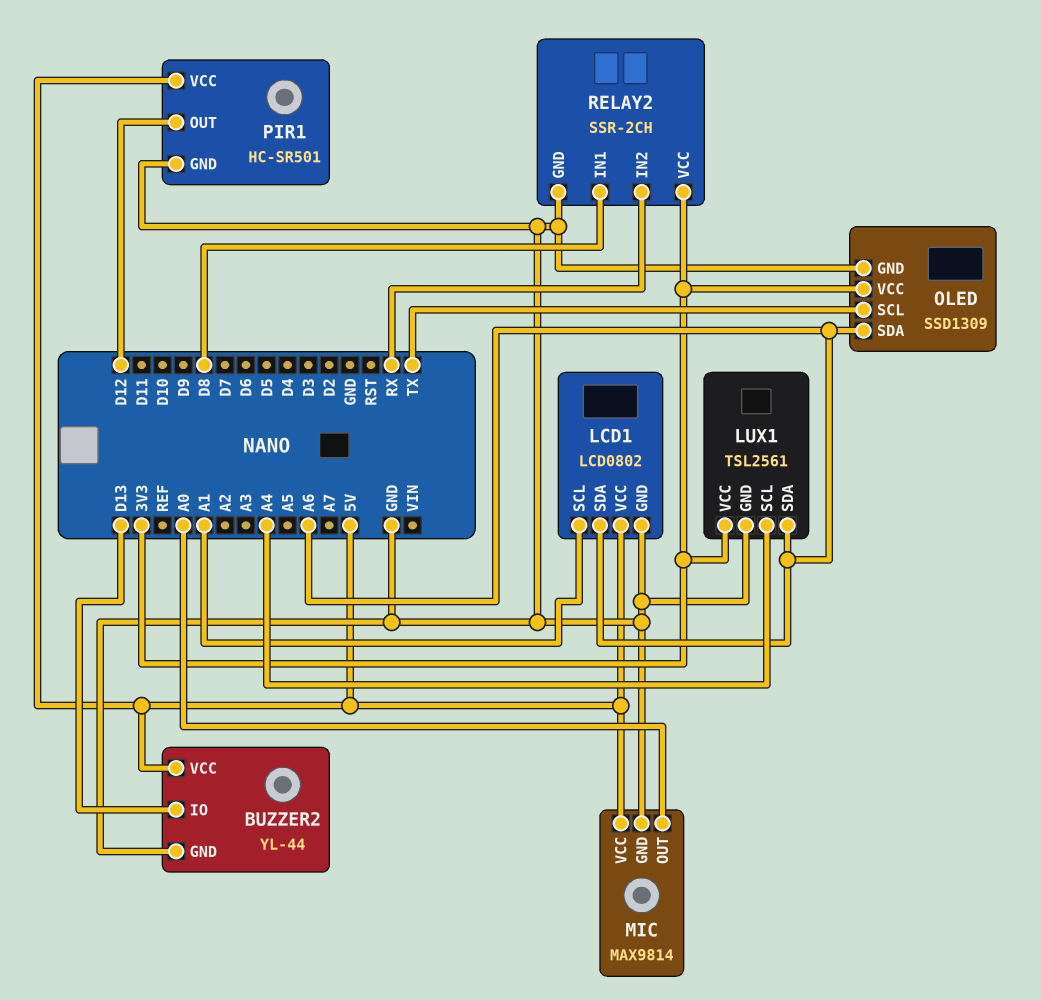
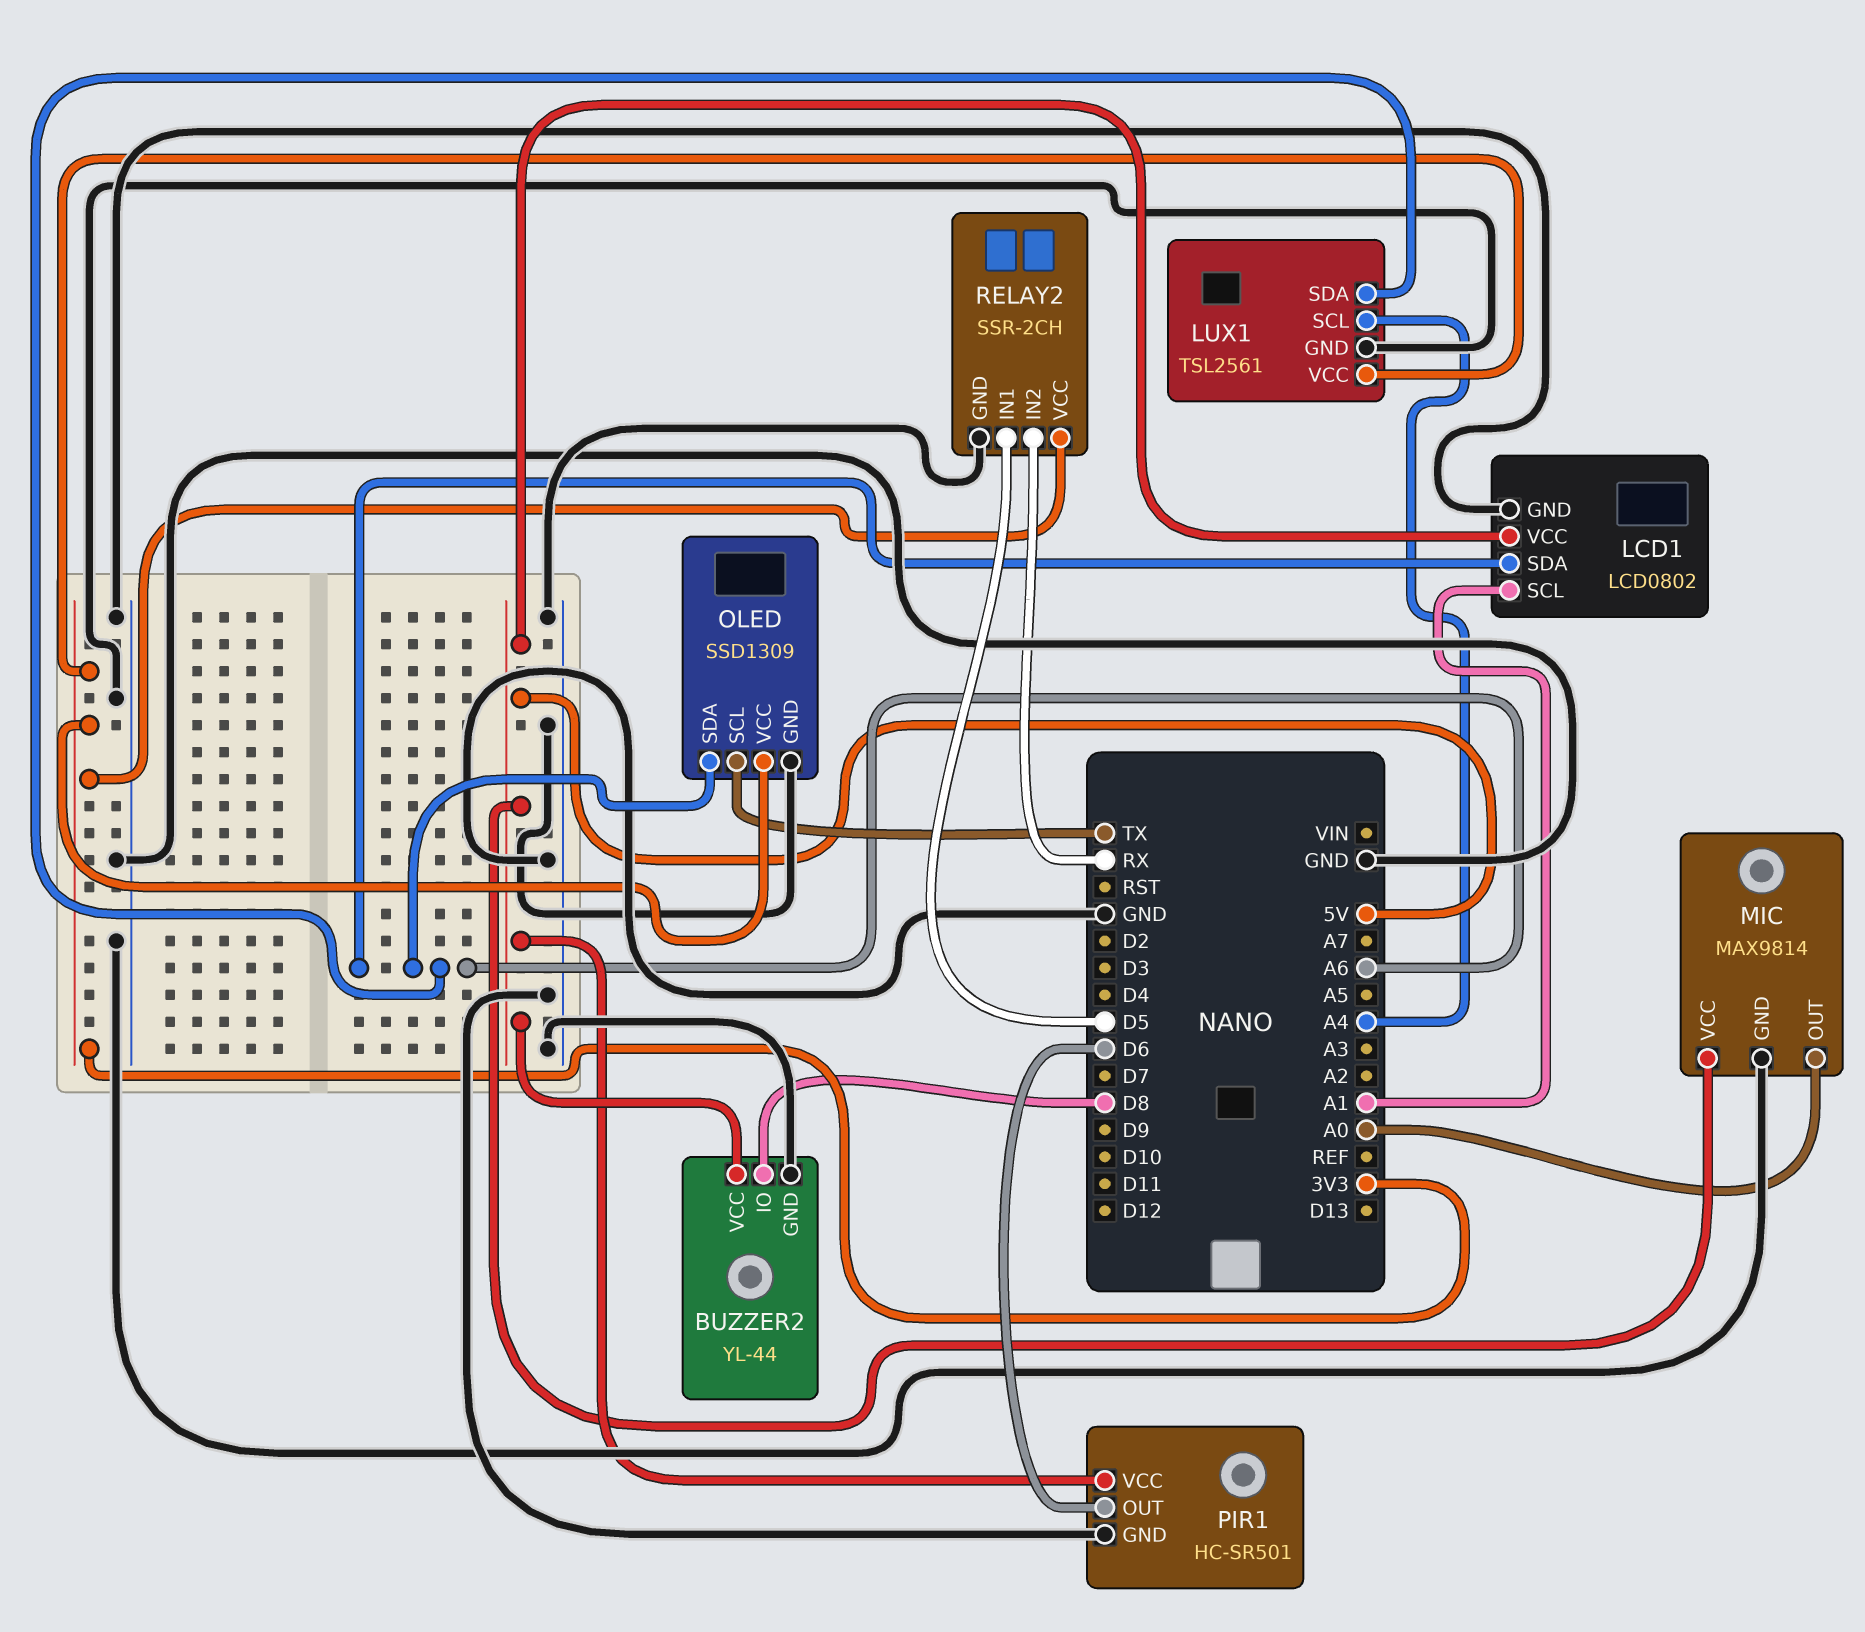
BUZZER2 pin IO: D13 -> D8
PIR1 pin OUT: D12 -> D6
RELAY2 pin IN1: D8 -> D5

